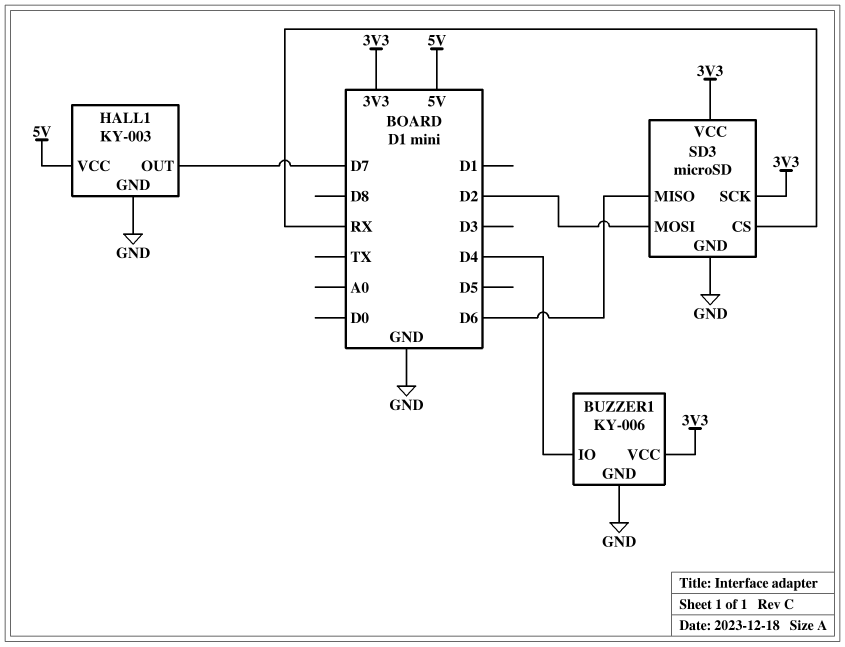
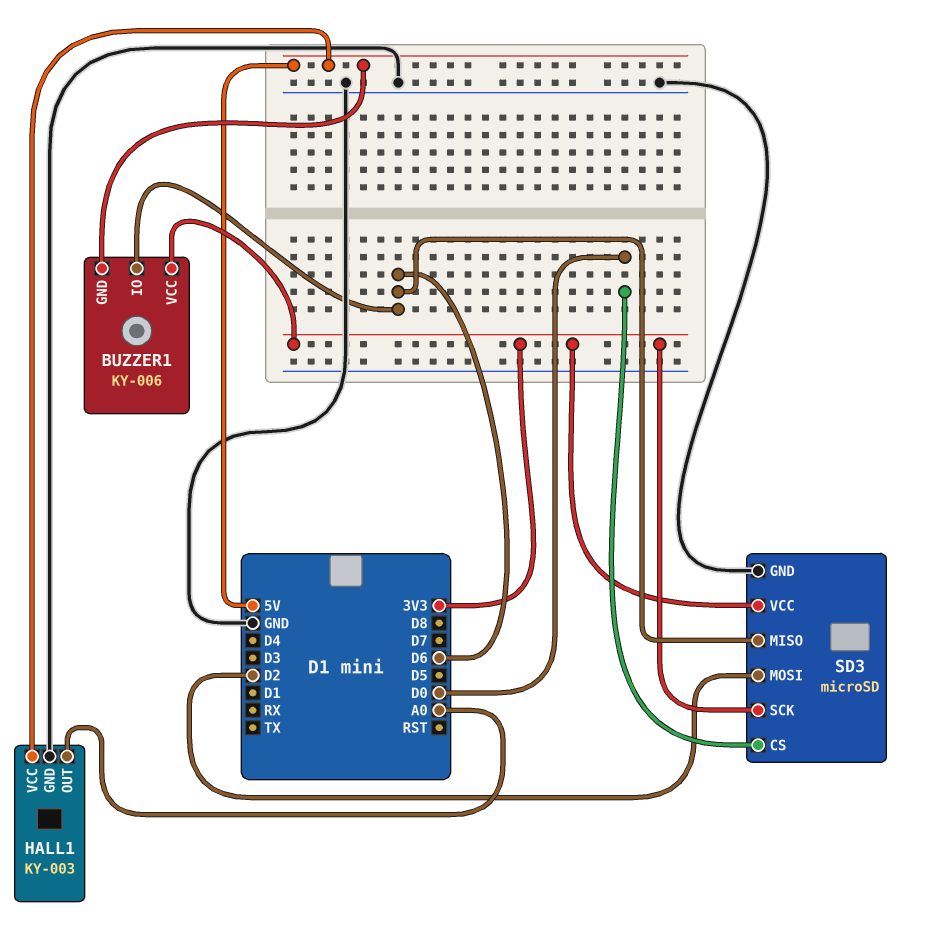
BUZZER1 pin GND: GND -> 5V
BUZZER1 pin IO: D4 -> D6
HALL1 pin OUT: D7 -> A0
SD3 pin CS: RX -> D0

